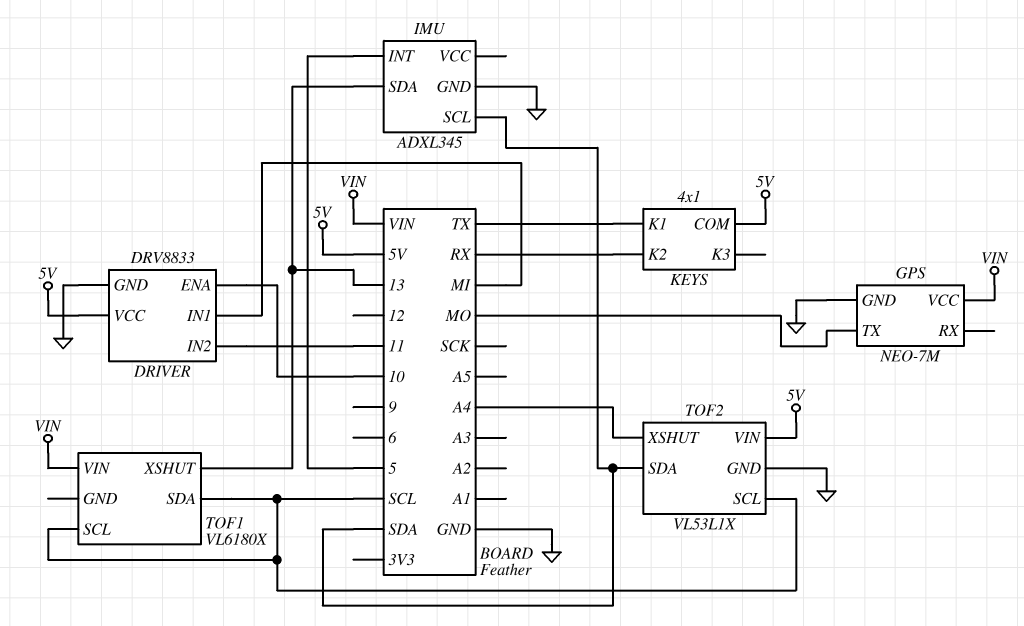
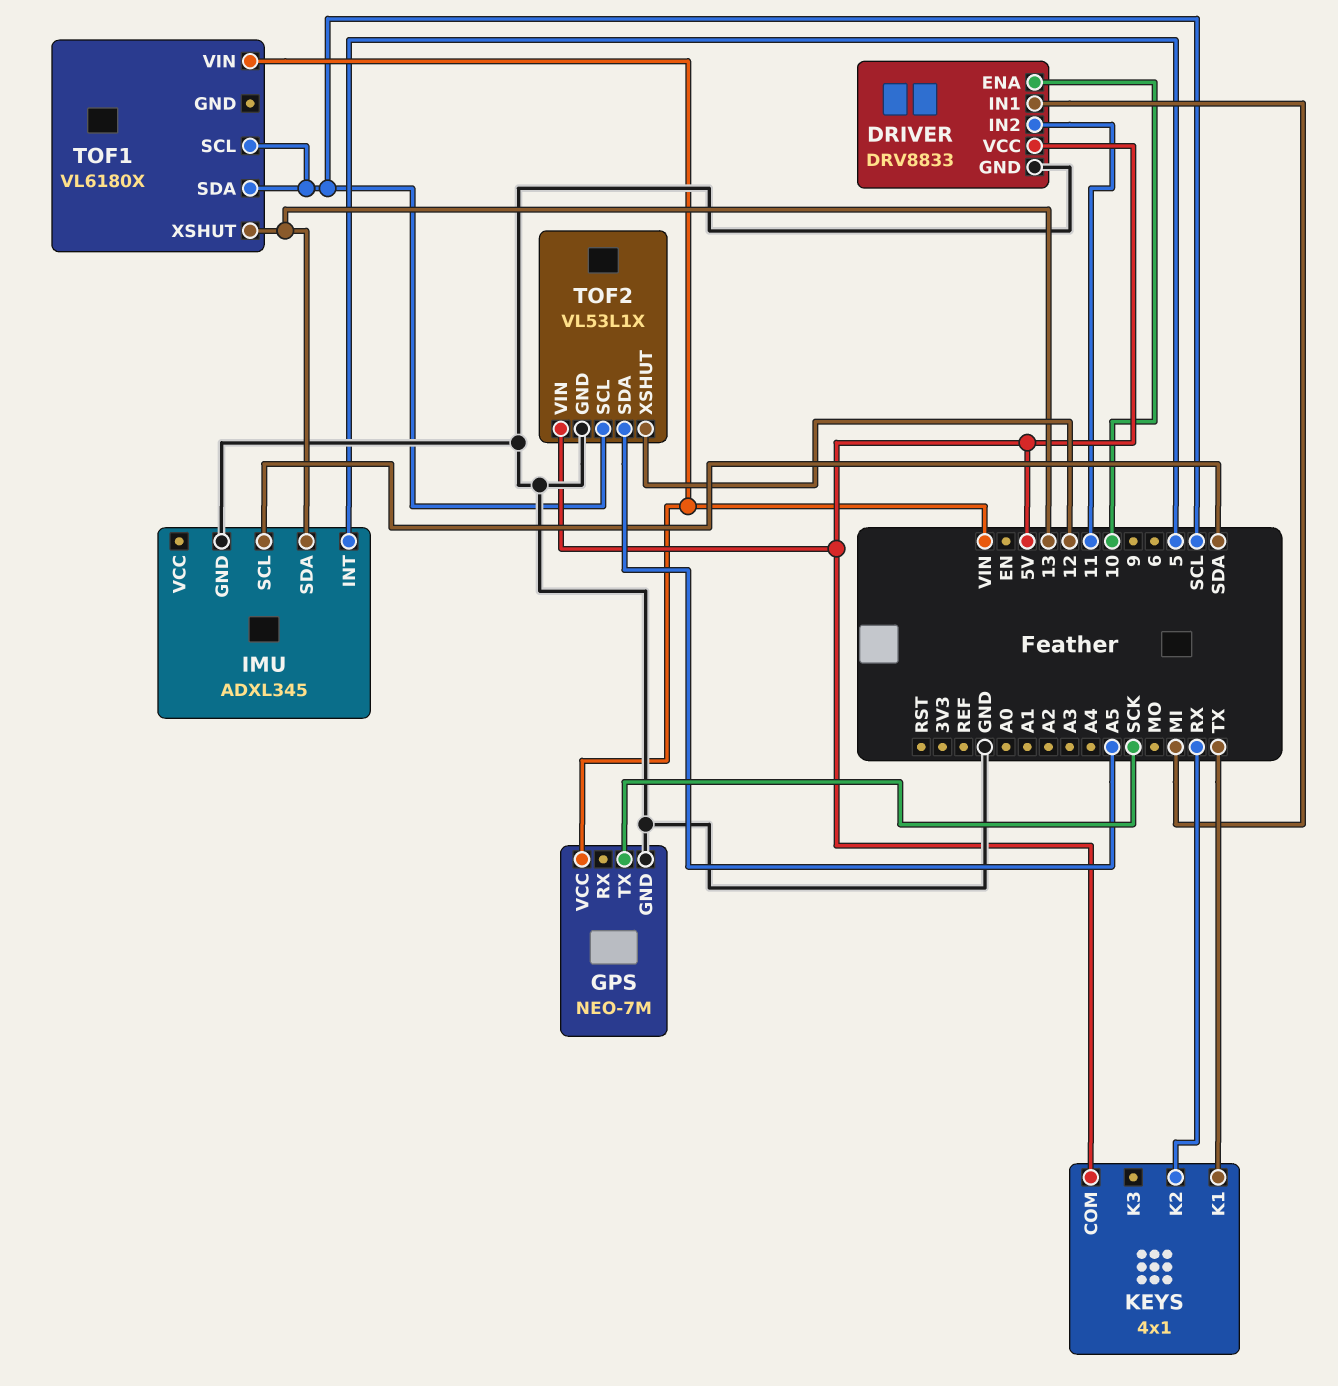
GPS pin TX: MO -> SCK
TOF2 pin SDA: SDA -> A5
TOF2 pin XSHUT: A4 -> 12

